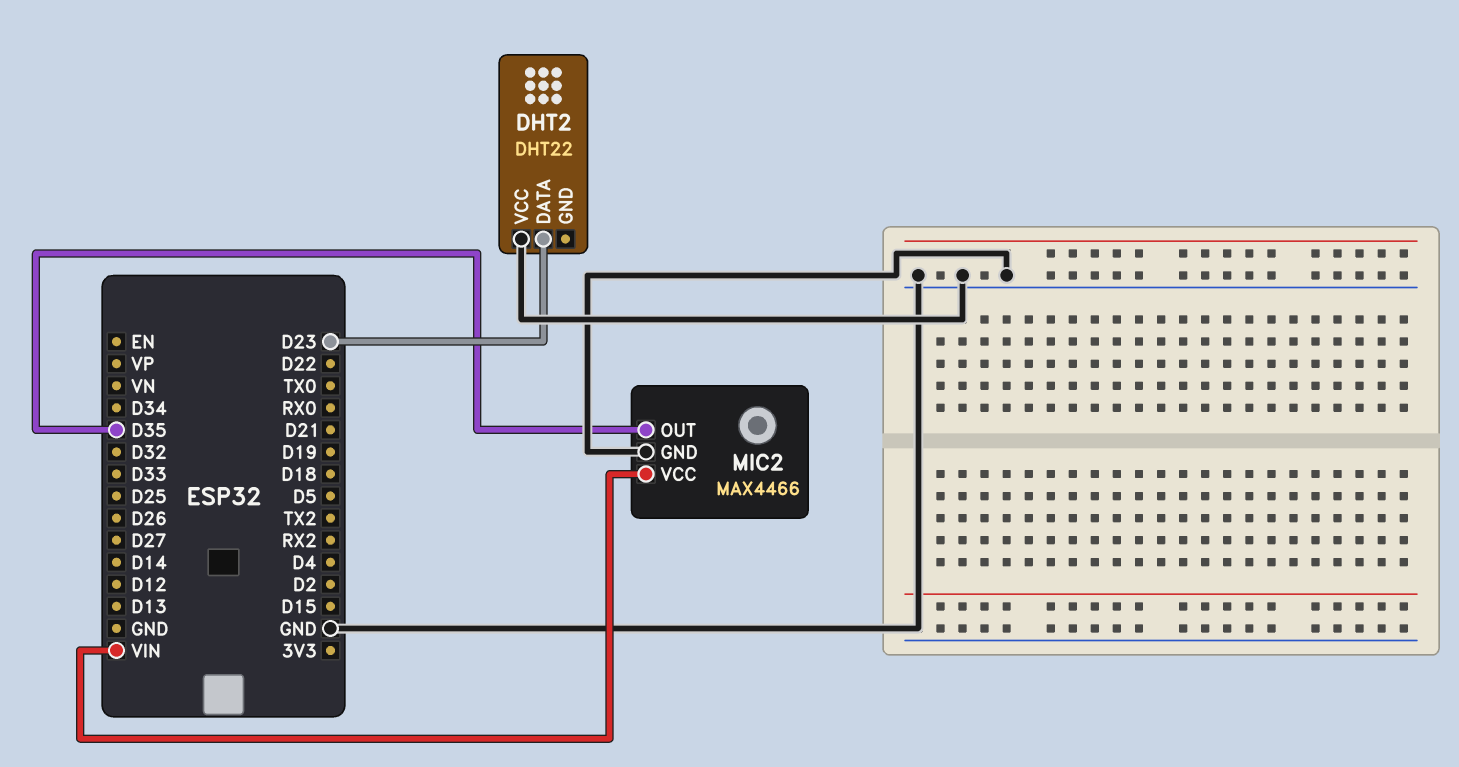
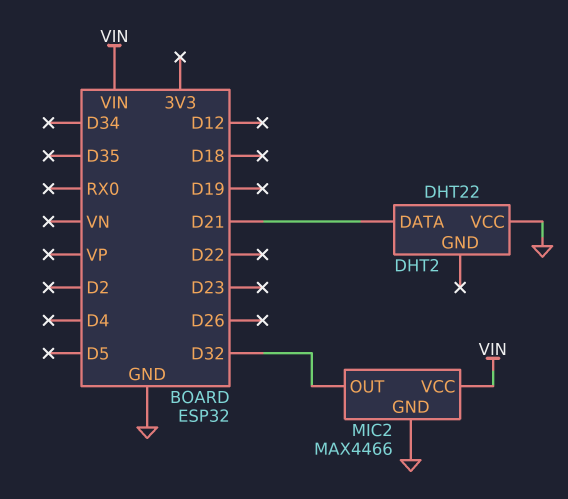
DHT2 pin DATA: D23 -> D21
MIC2 pin OUT: D35 -> D32

